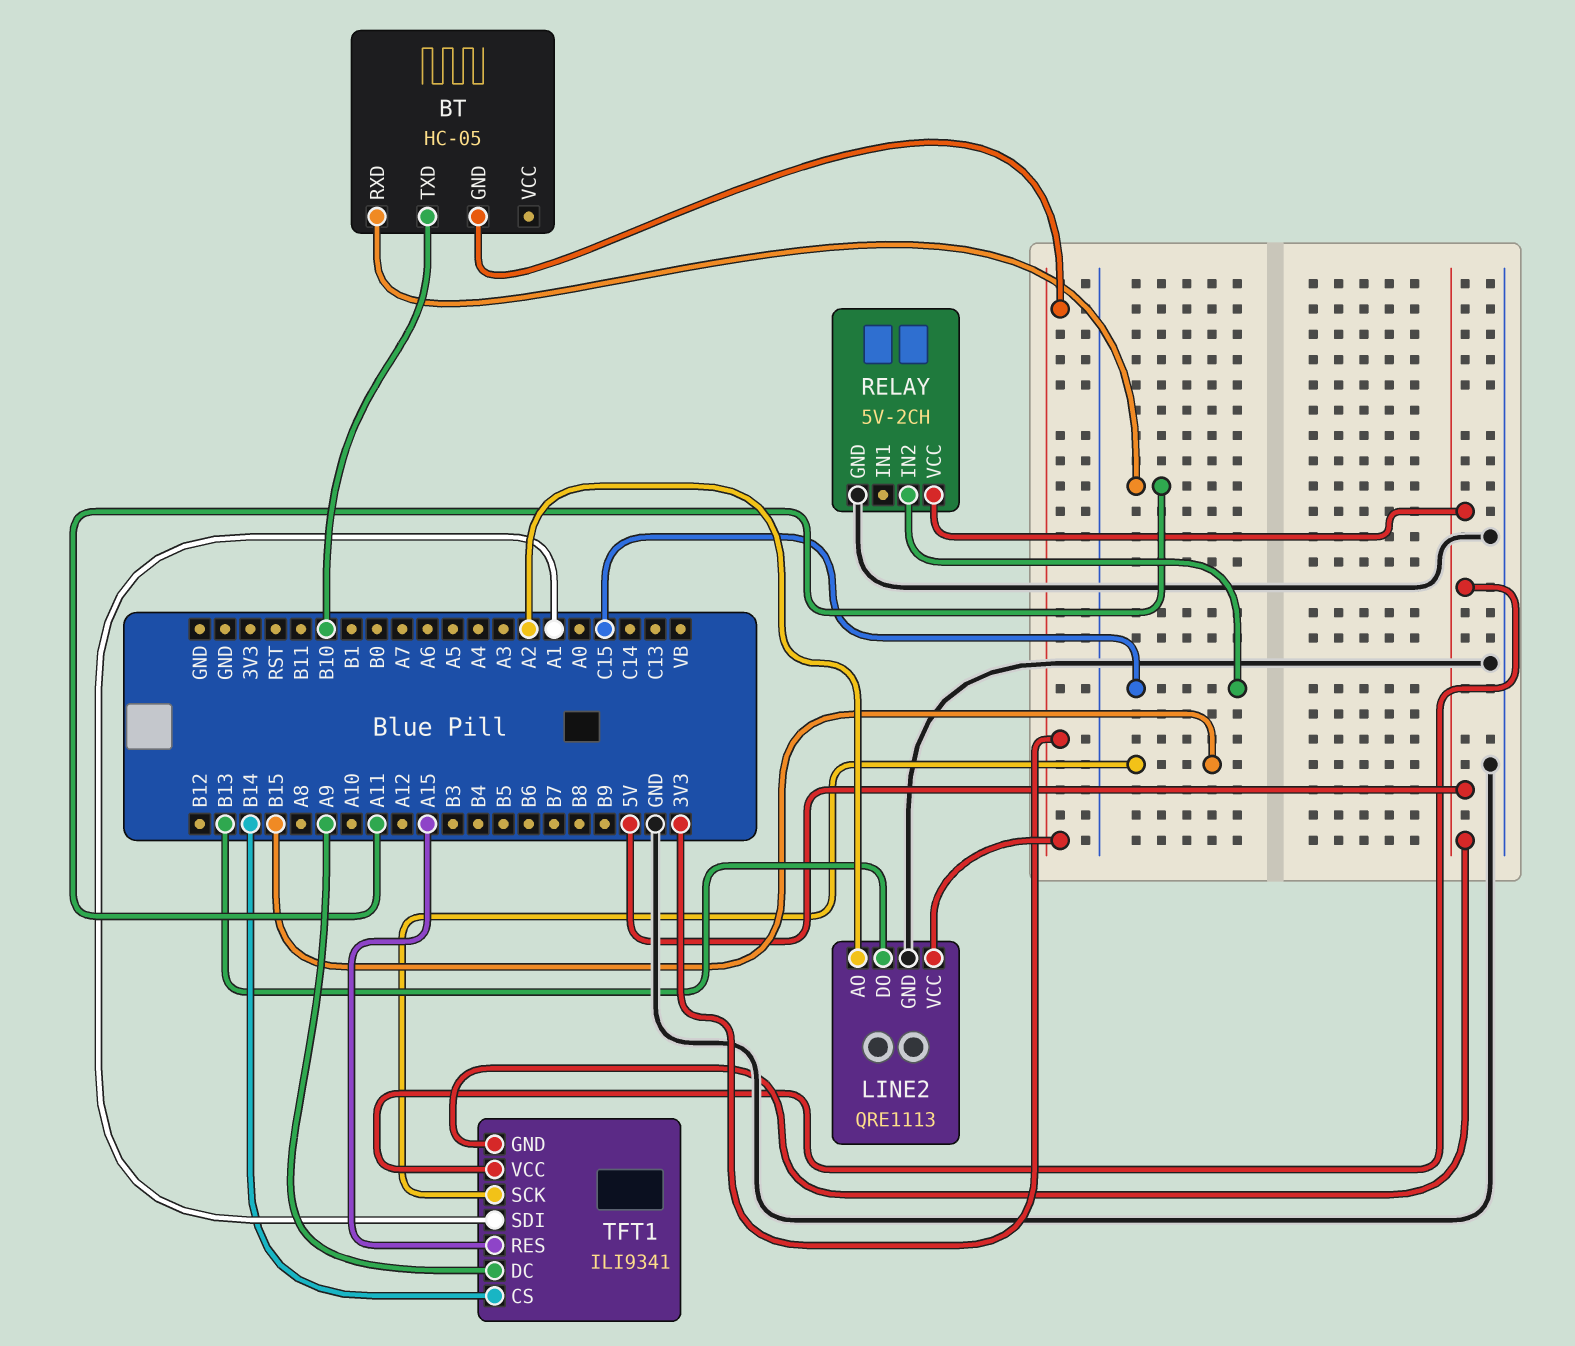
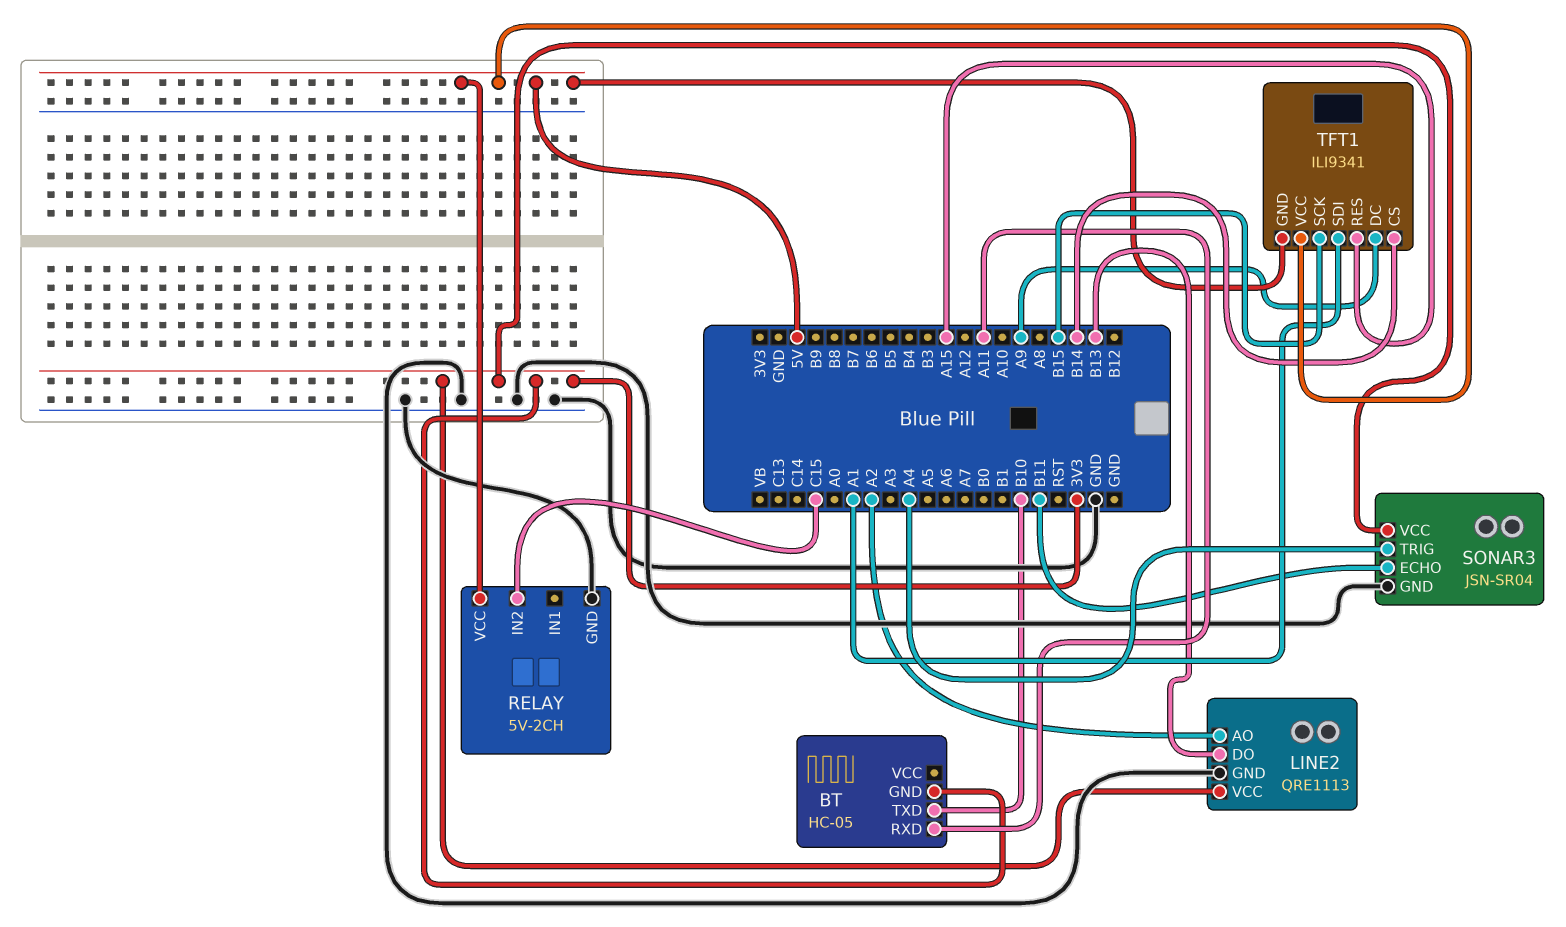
SONAR3: none -> JSN-SR04
SONAR3 pin ECHO: none -> B11
SONAR3 pin GND: none -> GND
SONAR3 pin TRIG: none -> A4
SONAR3 pin VCC: none -> 3V3

